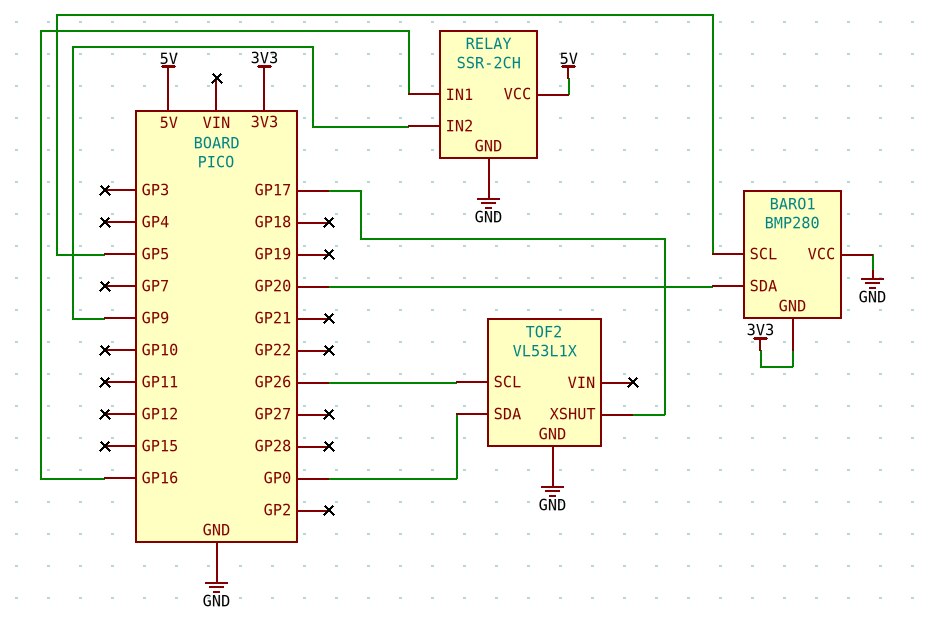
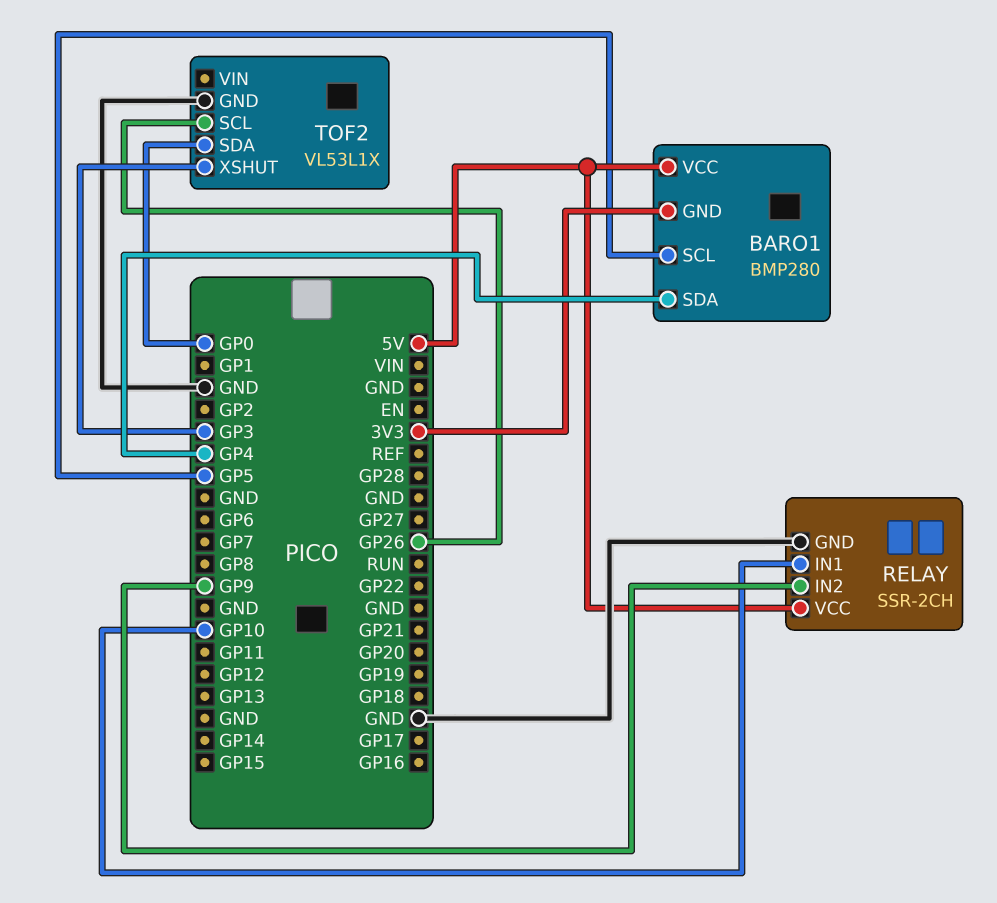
BARO1 pin SDA: GP20 -> GP4
BARO1 pin VCC: GND -> 5V
RELAY pin IN1: GP16 -> GP10
TOF2 pin XSHUT: GP17 -> GP3

